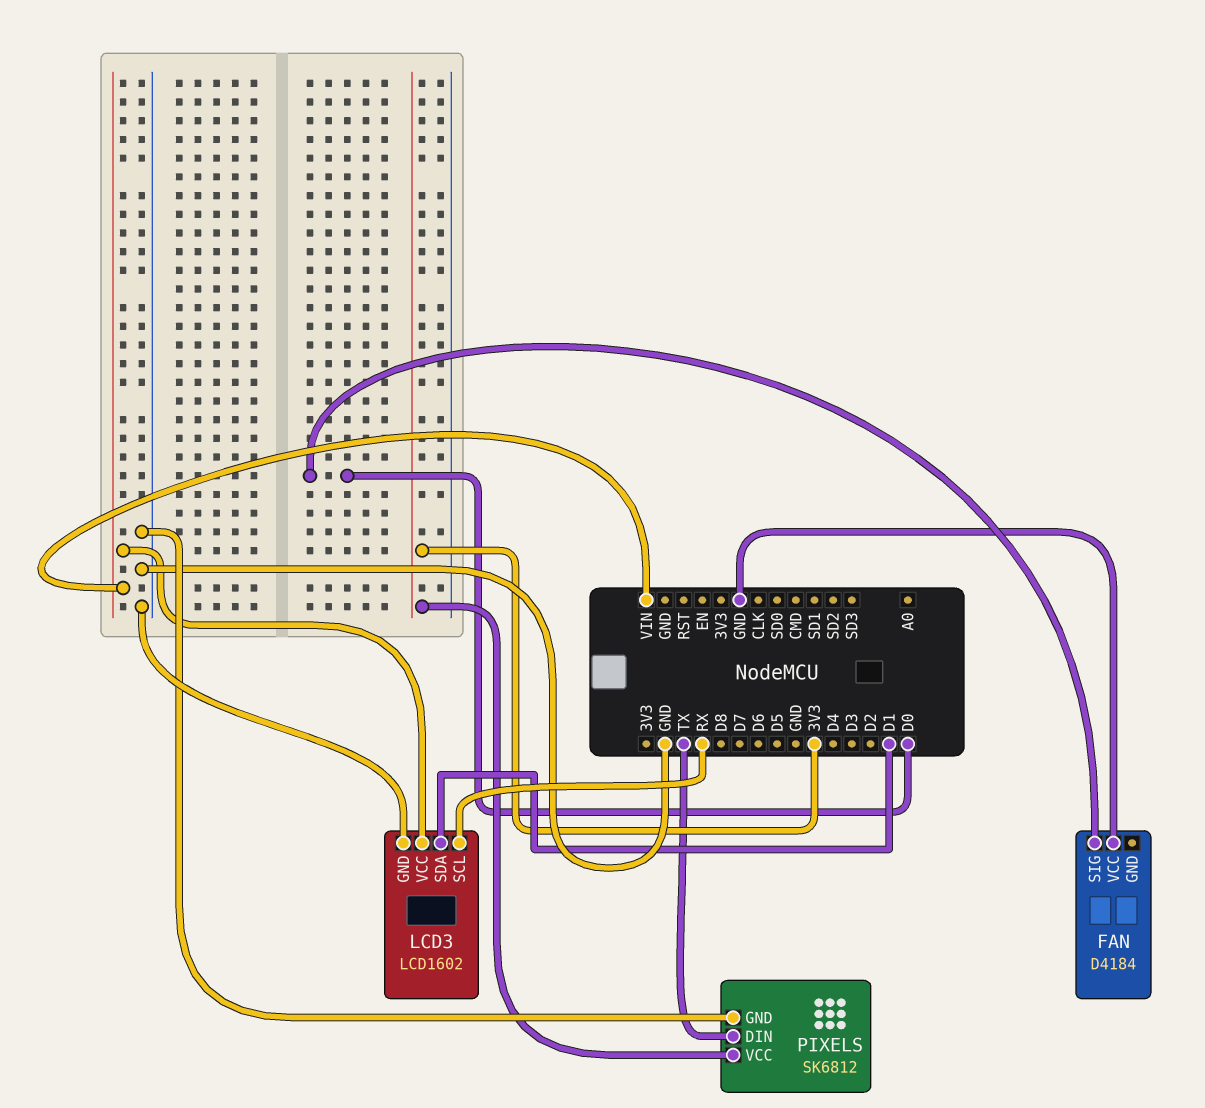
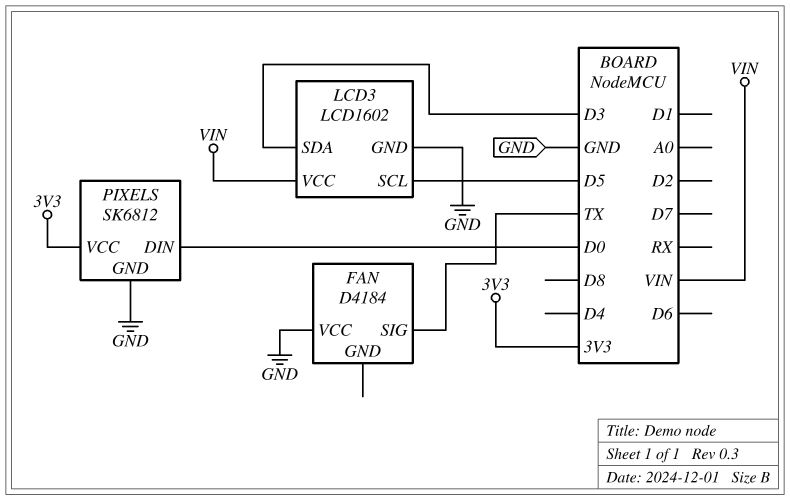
FAN pin SIG: D0 -> TX
LCD3 pin SCL: RX -> D5
LCD3 pin SDA: D1 -> D3
PIXELS pin DIN: TX -> D0

